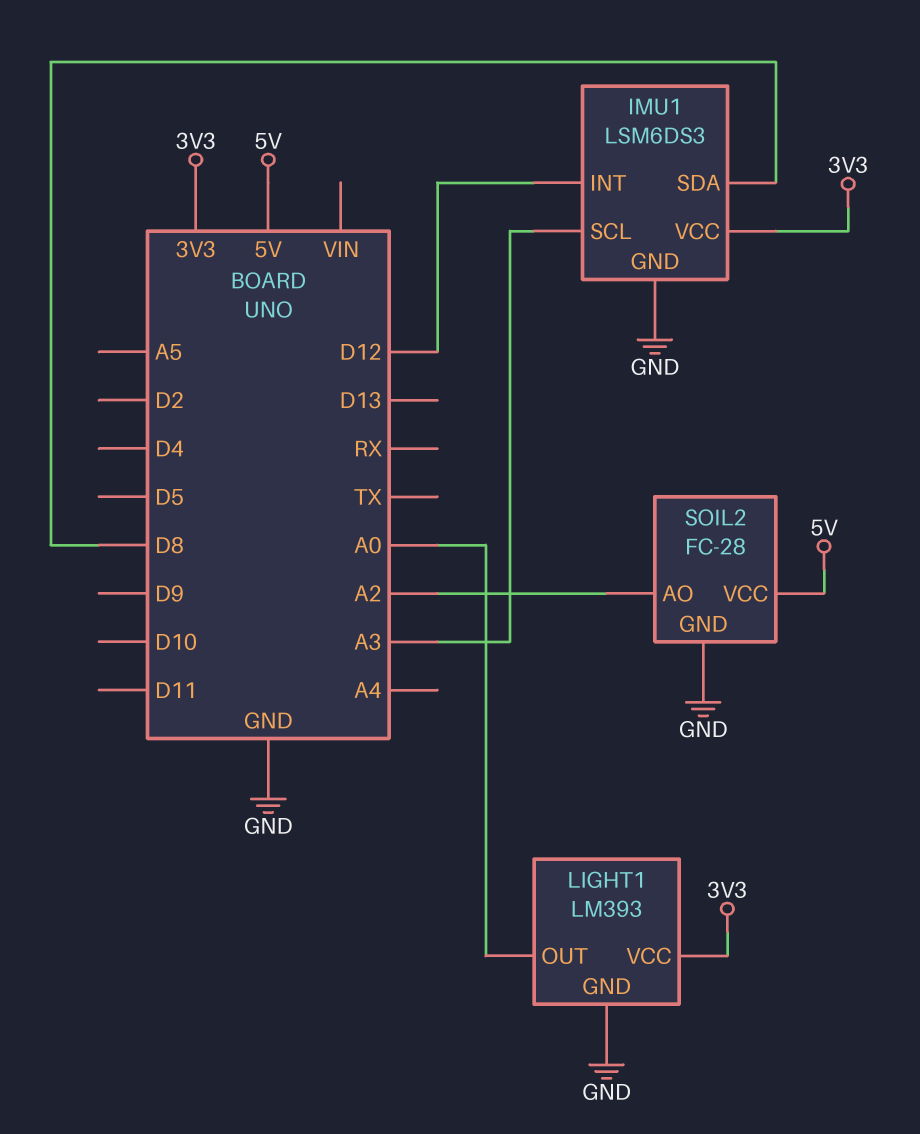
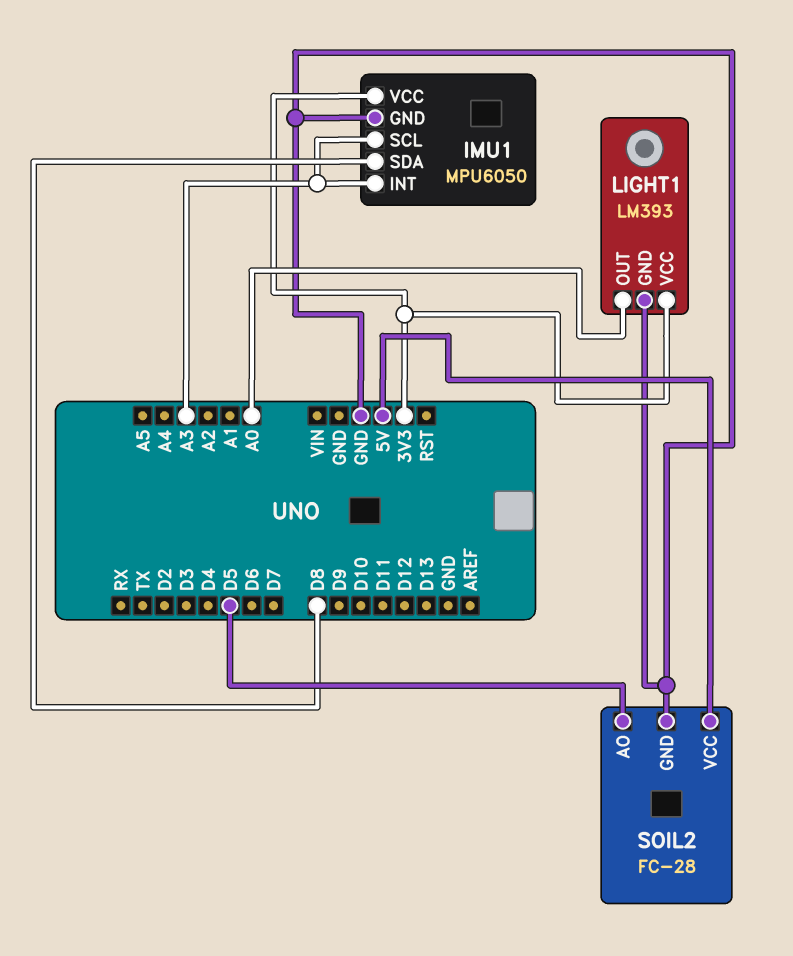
IMU1: LSM6DS3 -> MPU6050
IMU1 pin INT: D12 -> A3
SOIL2 pin AO: A2 -> D5

